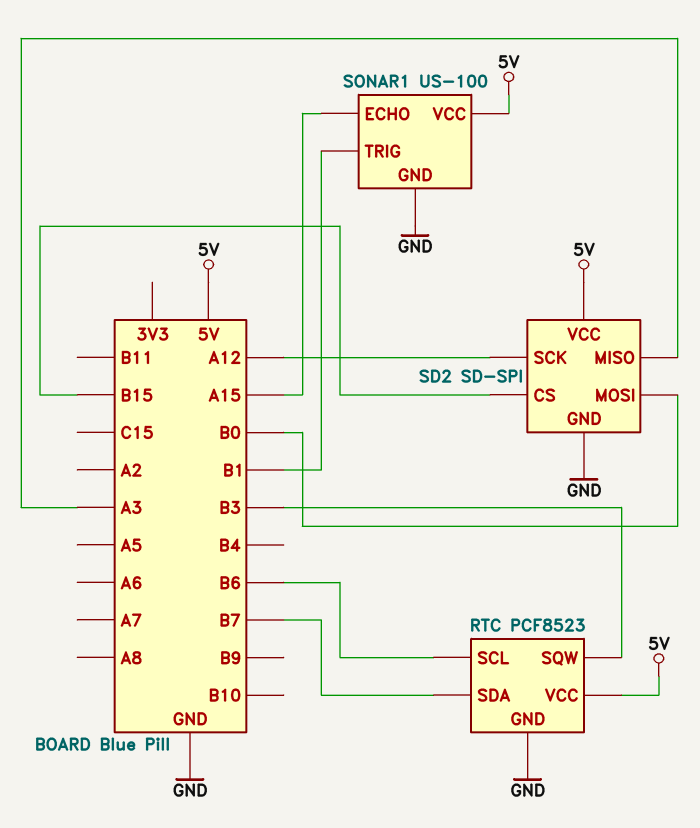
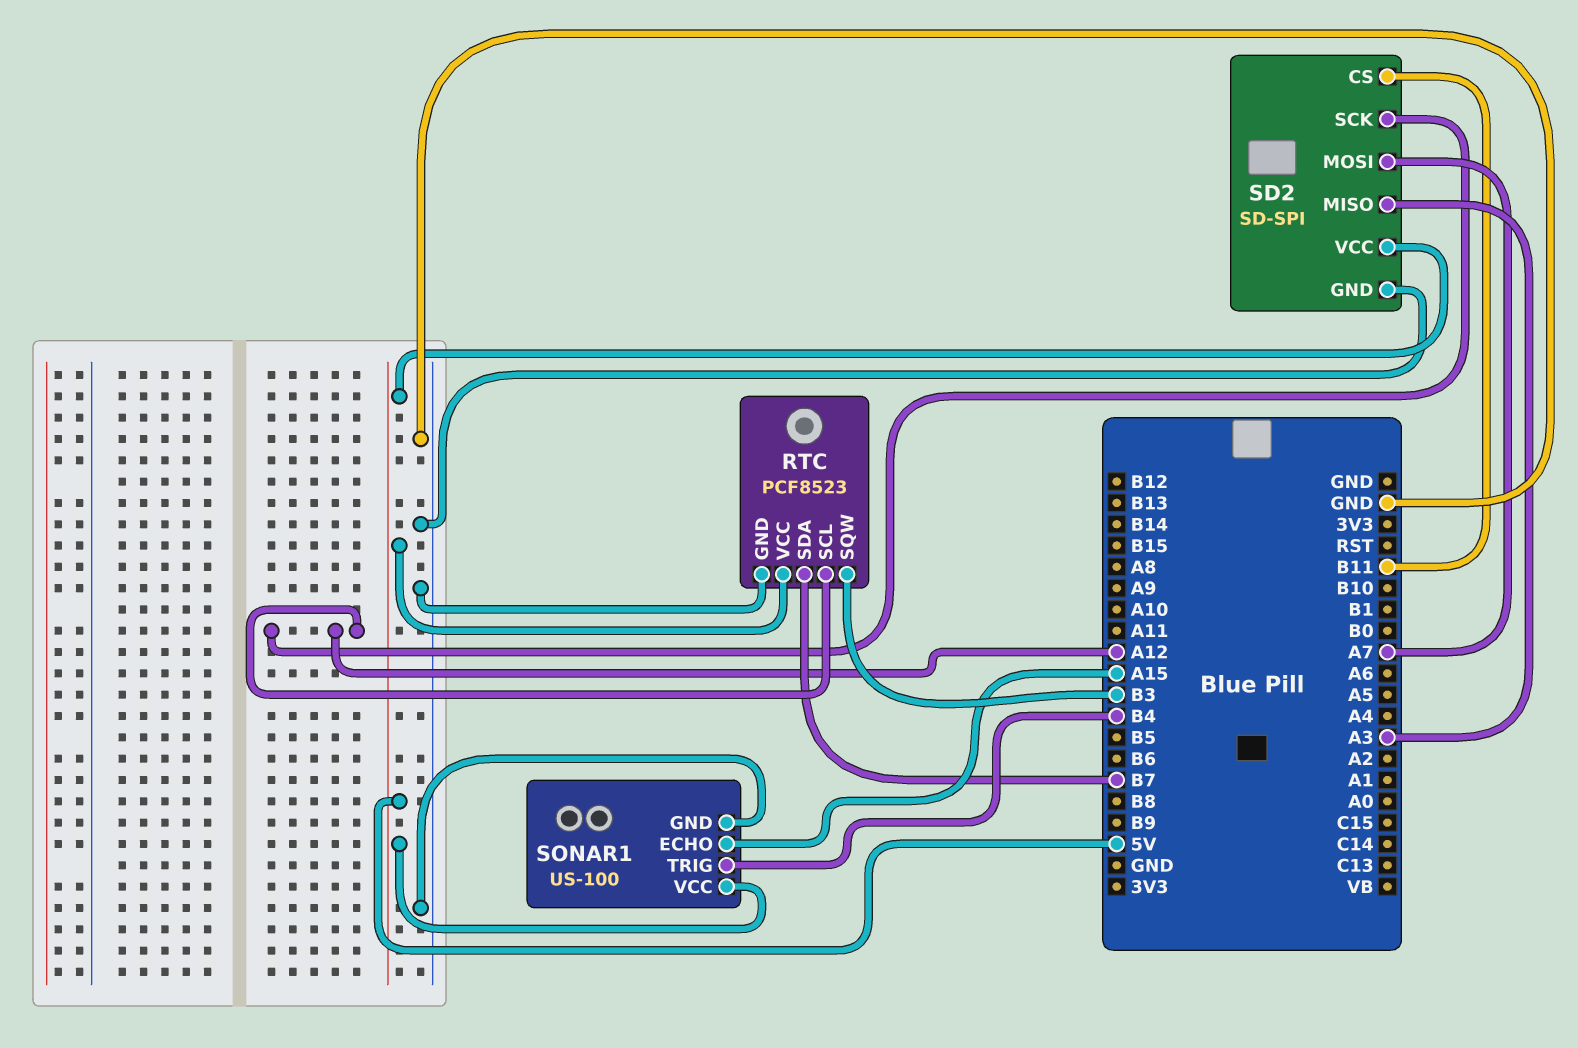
RTC pin SCL: B6 -> A12
SD2 pin CS: B15 -> B11
SD2 pin MOSI: B0 -> A7
SONAR1 pin TRIG: B1 -> B4

